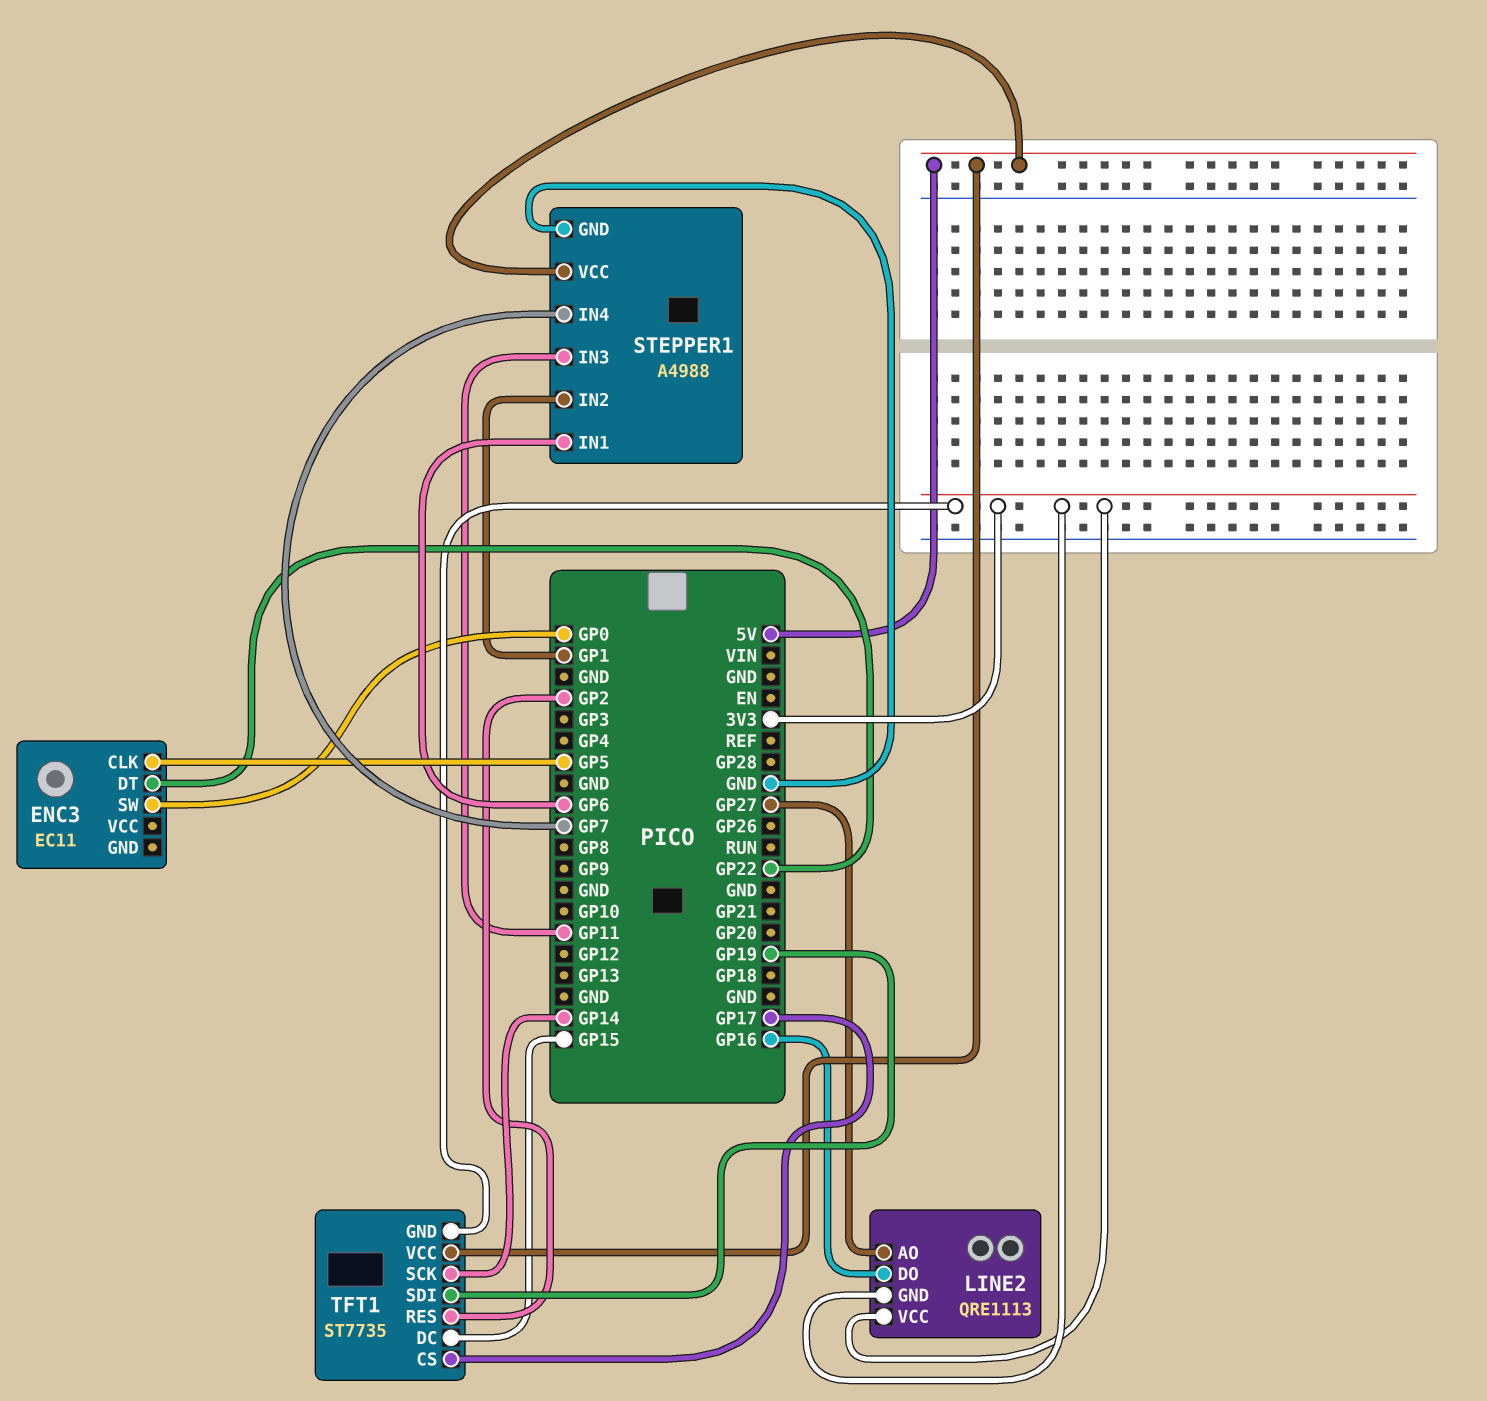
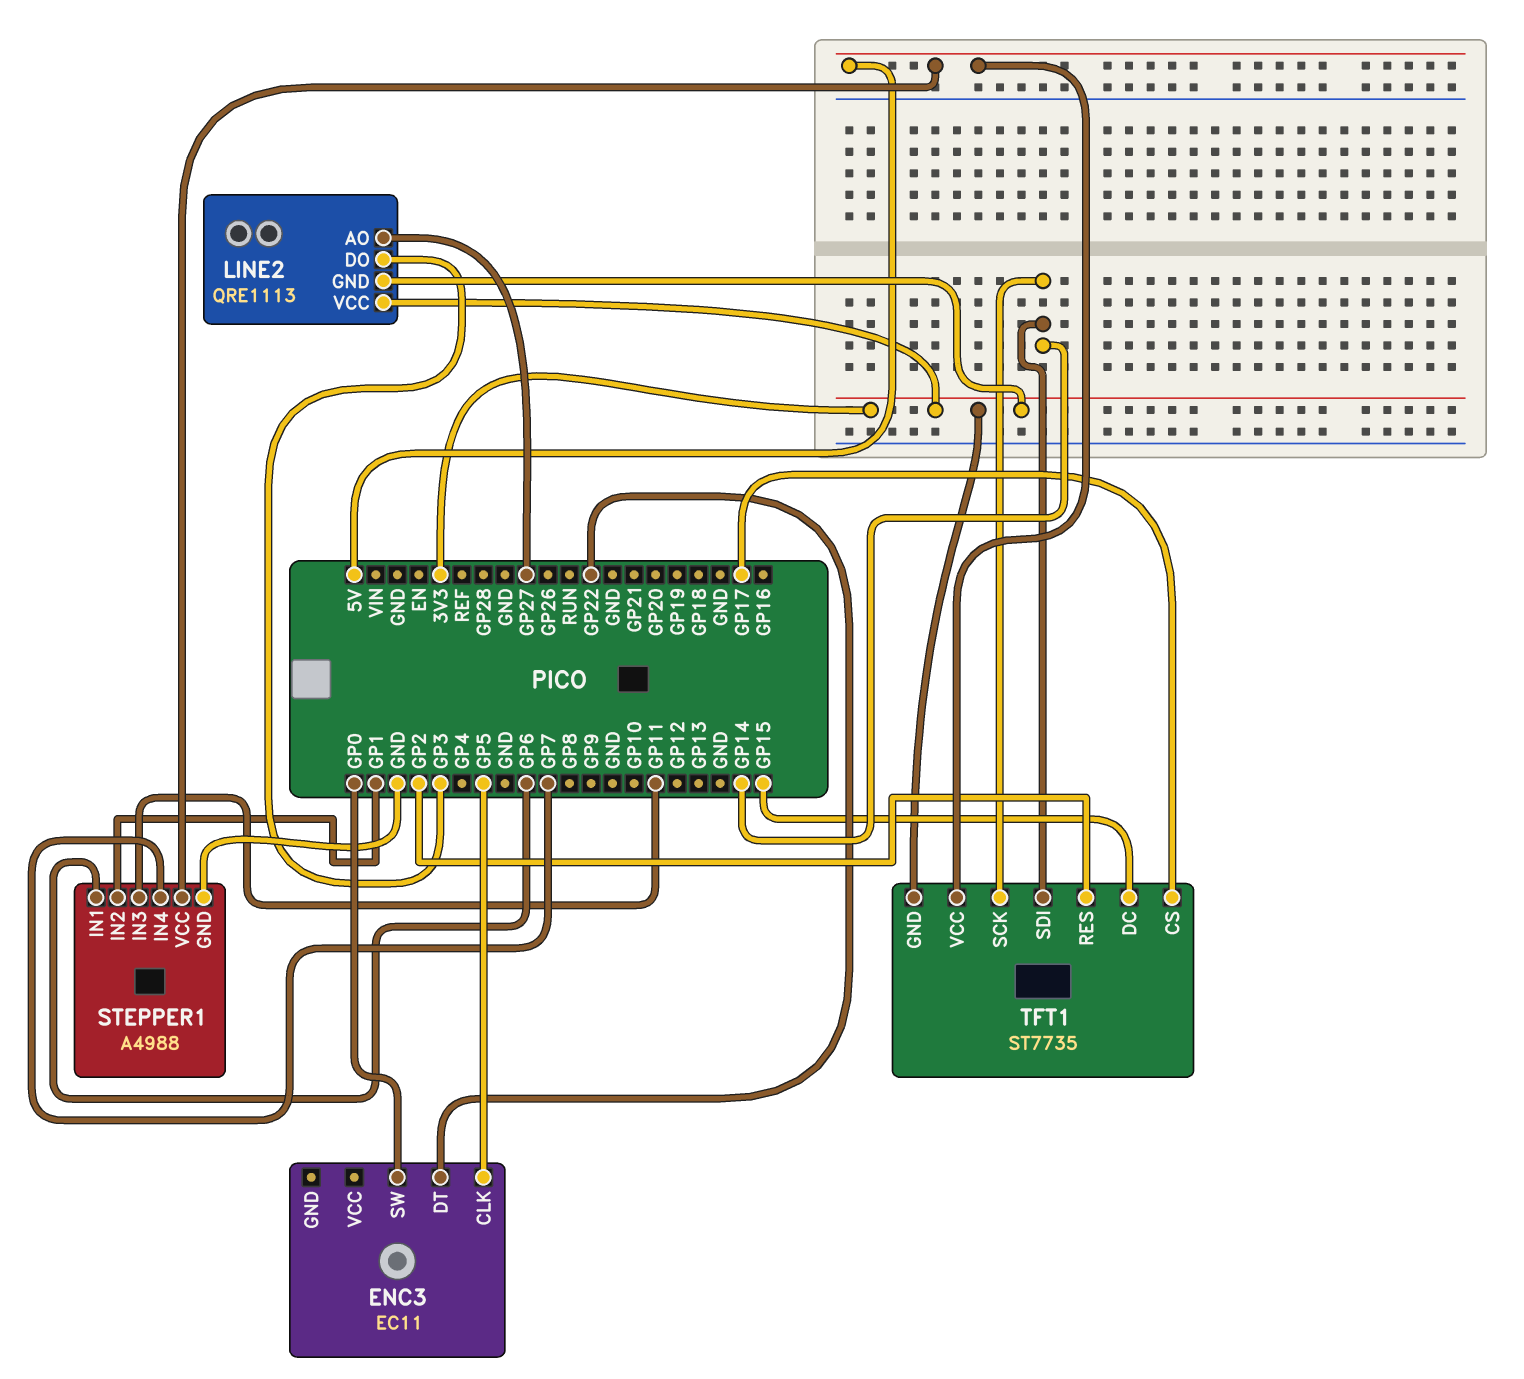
LINE2 pin DO: GP16 -> GP3
TFT1 pin SDI: GP19 -> GP14

